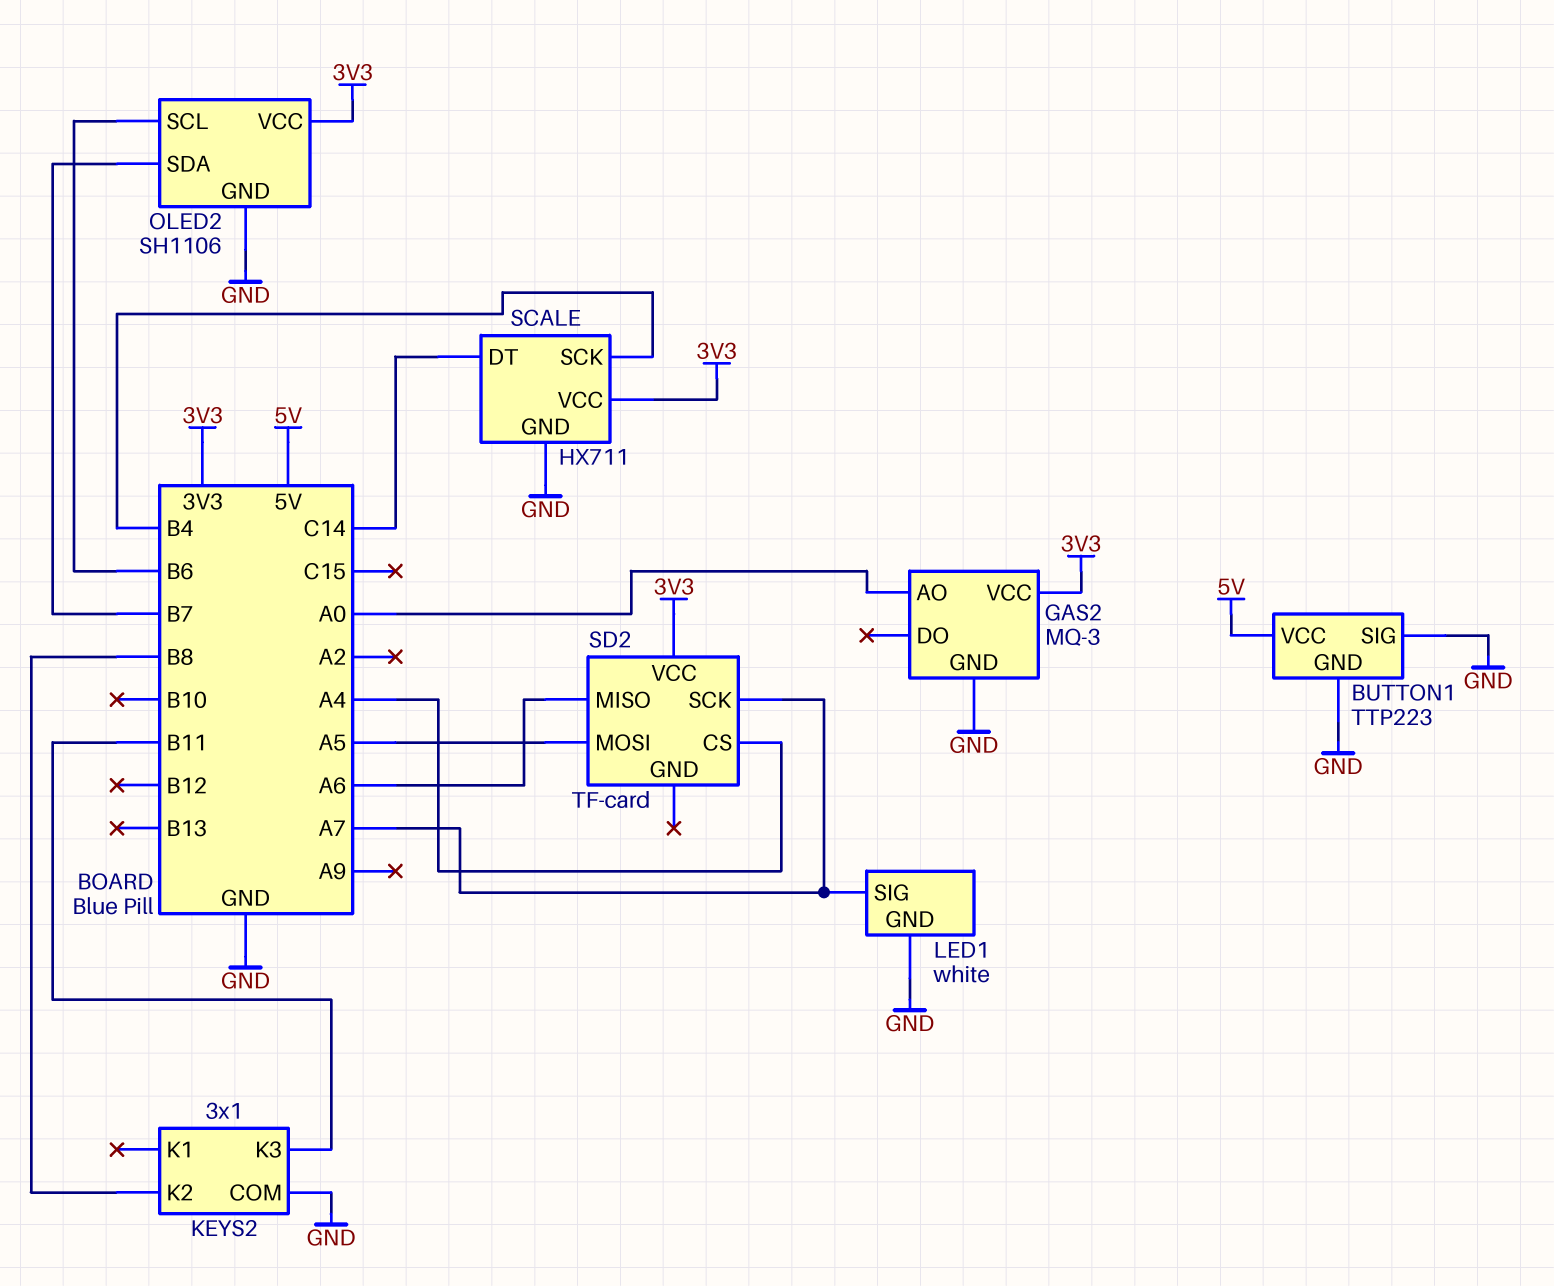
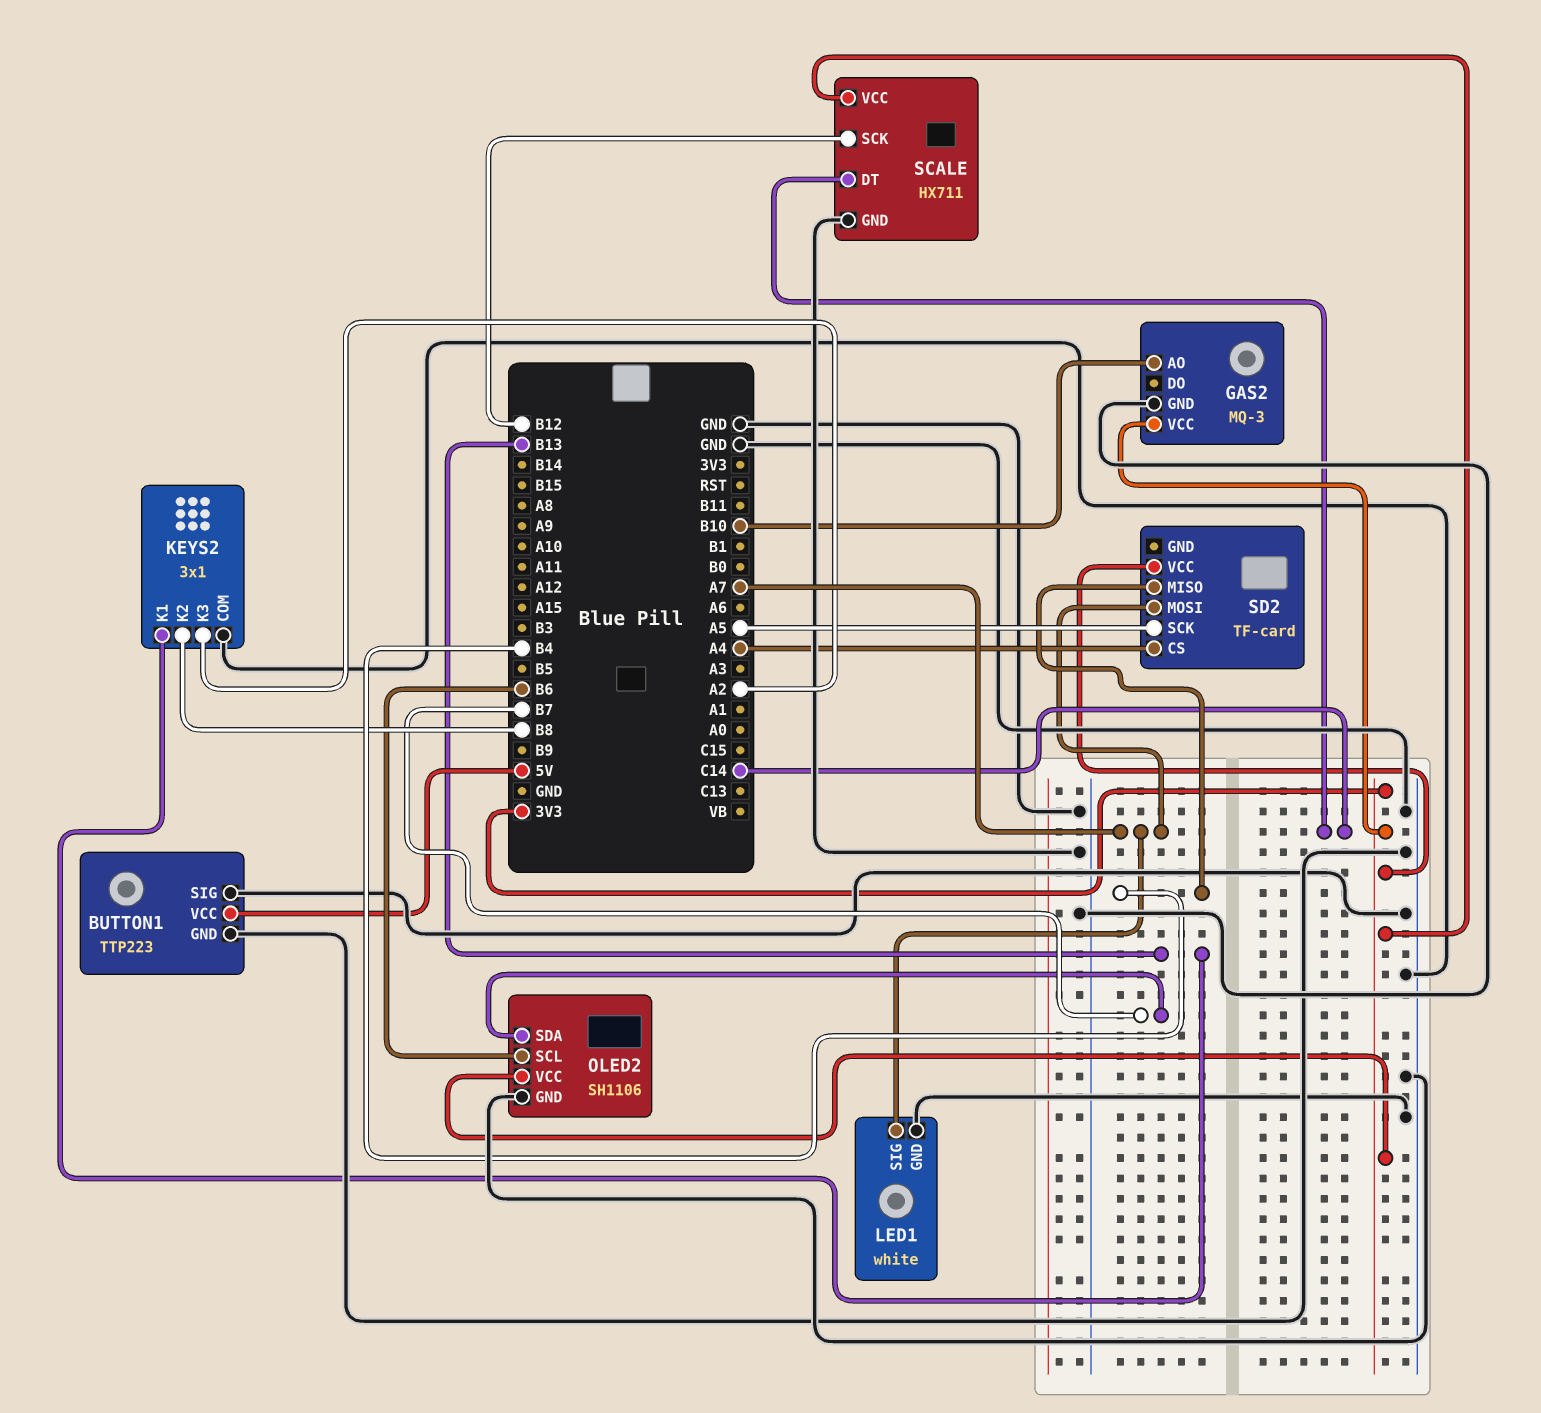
GAS2 pin AO: A0 -> B10
KEYS2 pin K1: none -> B13
KEYS2 pin K3: B11 -> A2
SCALE pin SCK: B4 -> B12
SD2 pin MISO: A6 -> B4
SD2 pin MOSI: A5 -> A7
SD2 pin SCK: A7 -> A5

